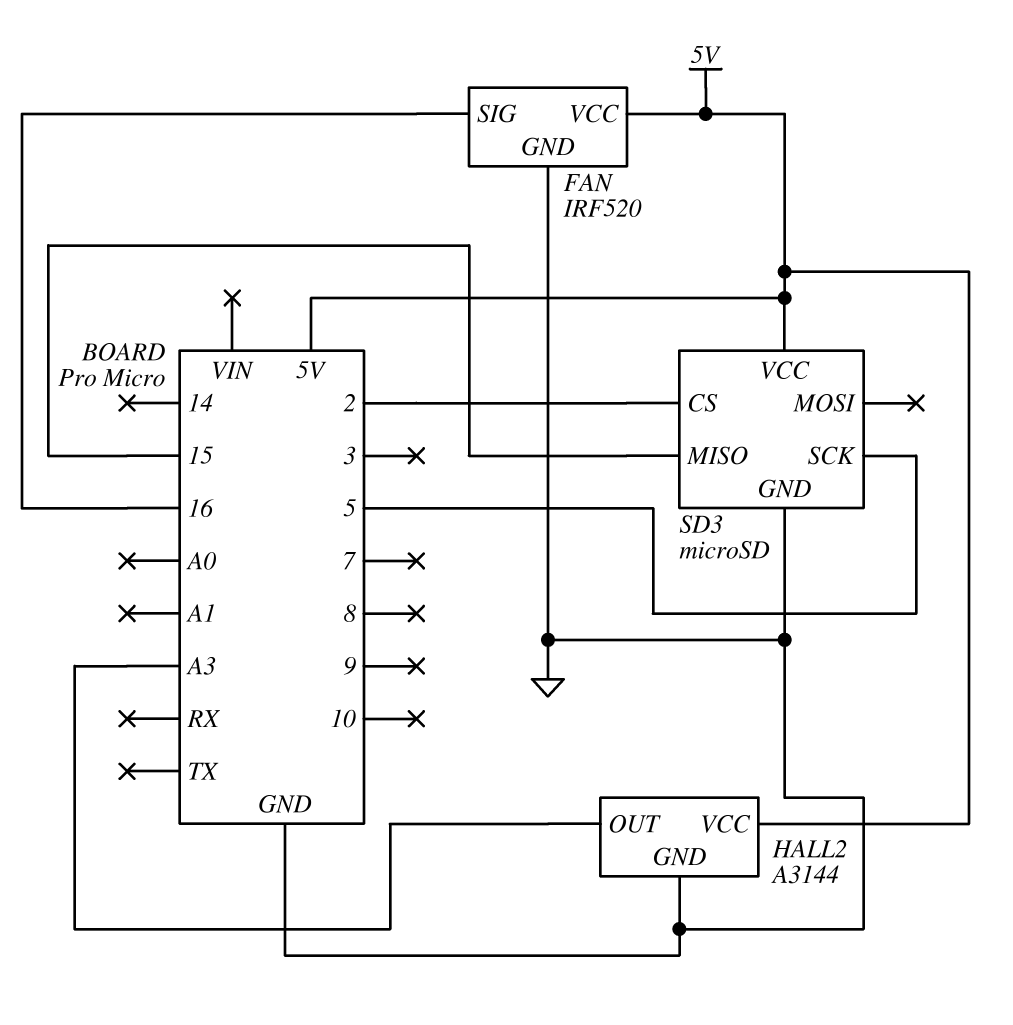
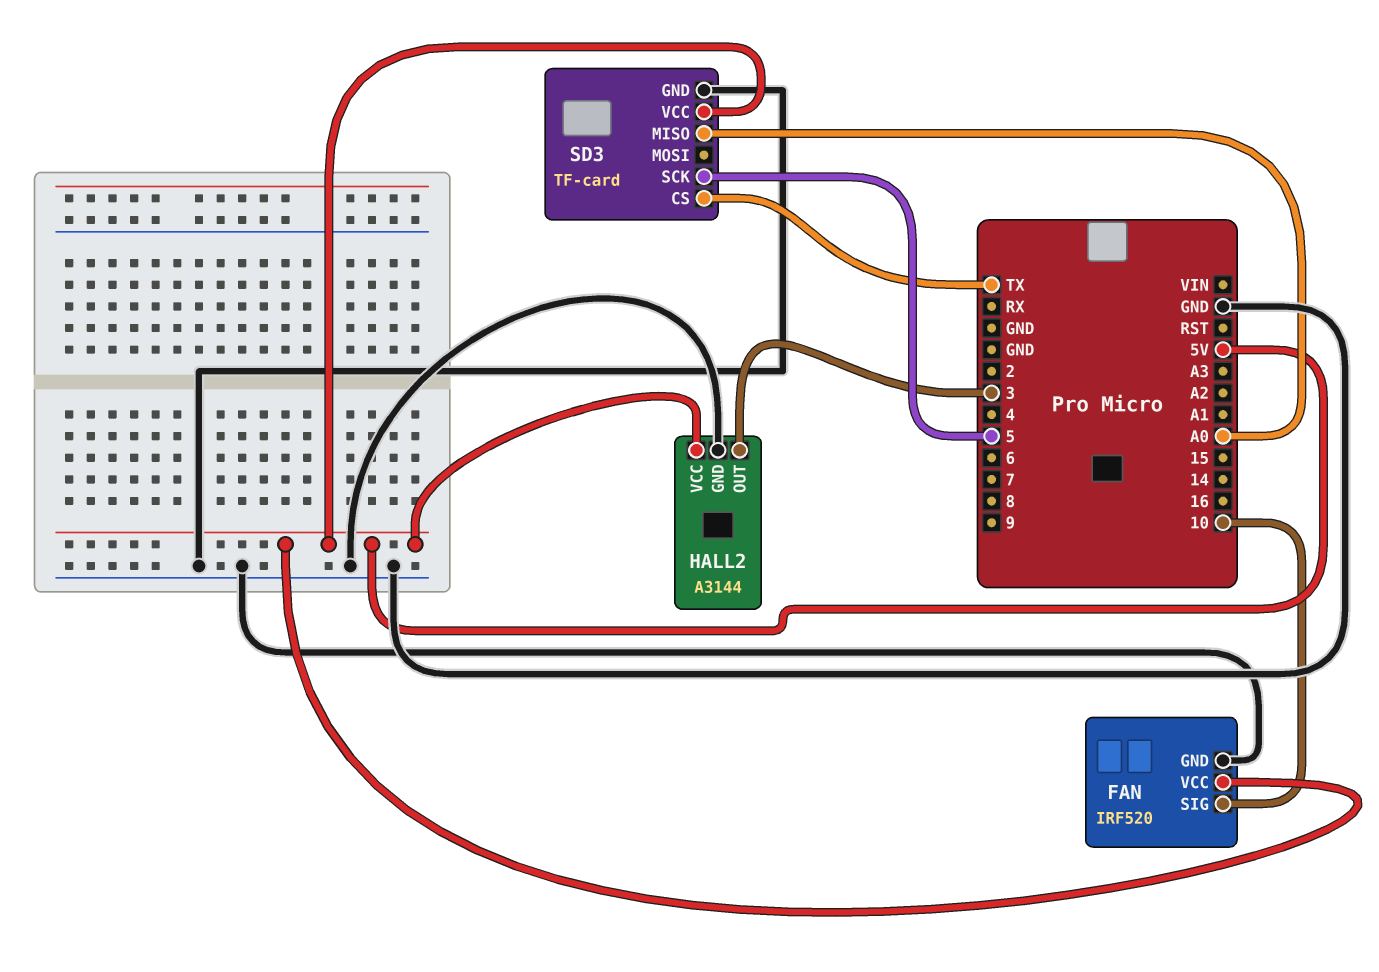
FAN pin SIG: 16 -> 10
HALL2 pin OUT: A3 -> 3
SD3: microSD -> TF-card
SD3 pin CS: 2 -> TX
SD3 pin MISO: 15 -> A0

